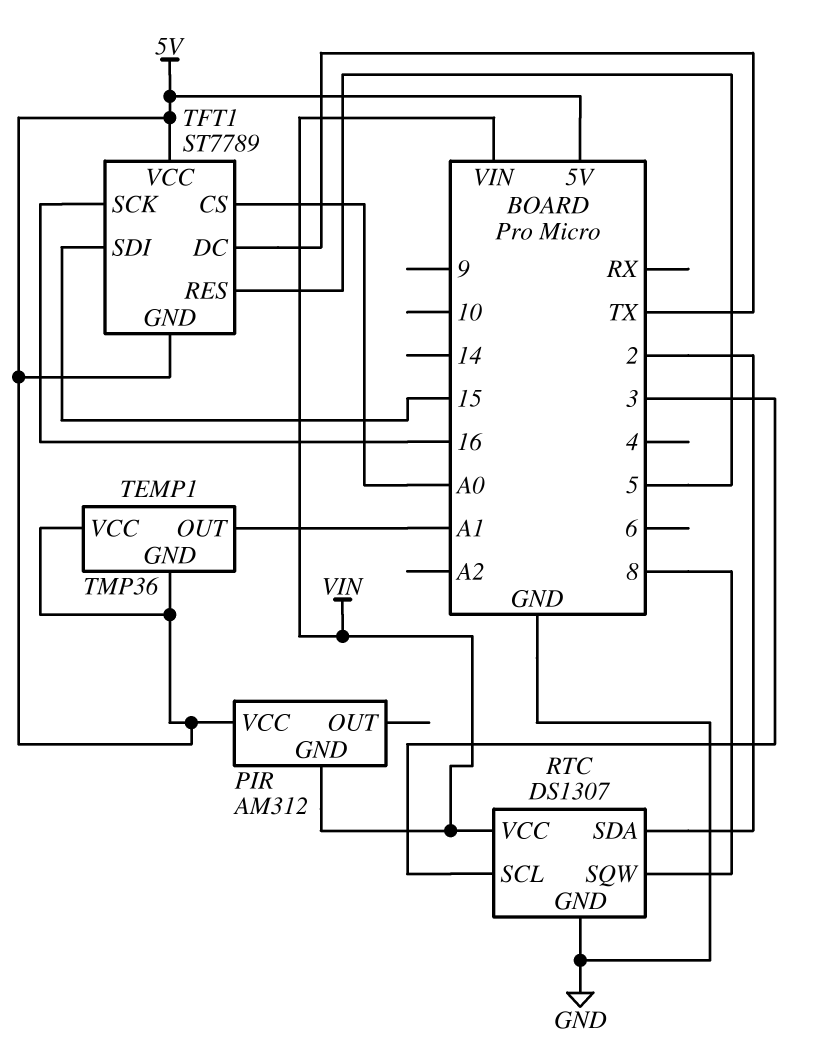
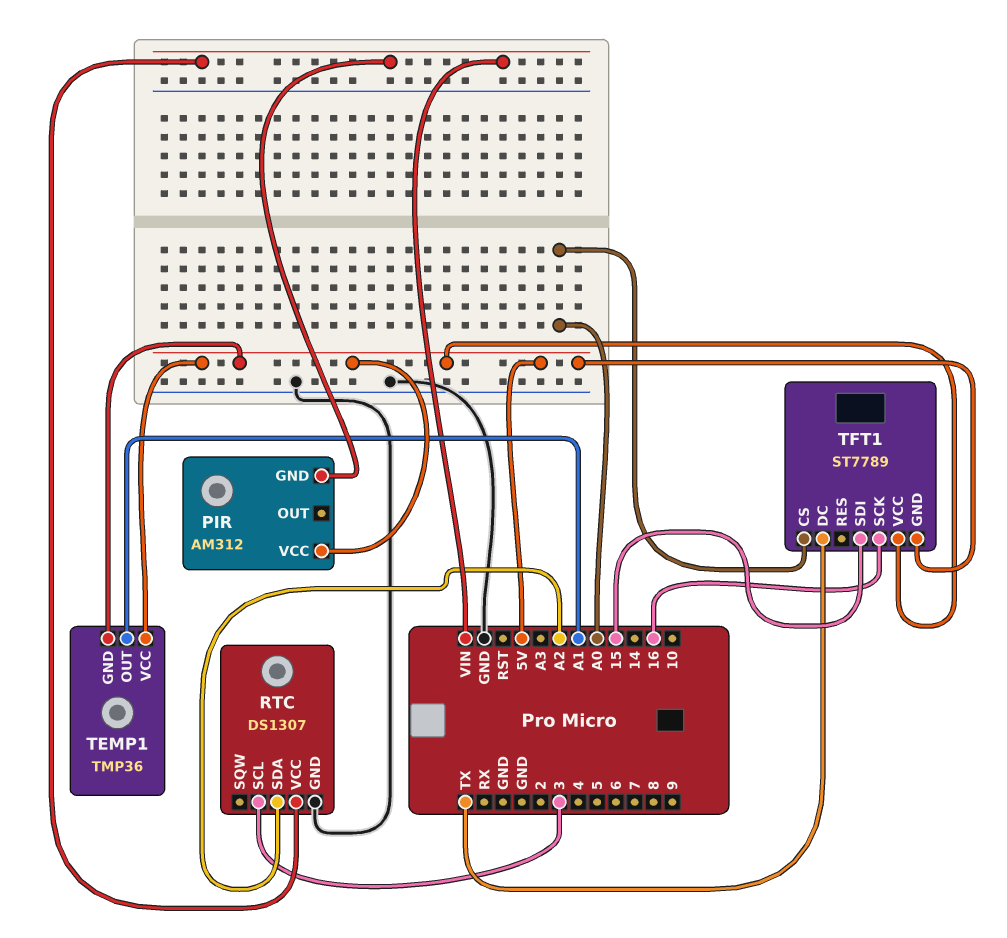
RTC pin SDA: 2 -> A2
RTC pin SQW: 8 -> none
TFT1 pin RES: 5 -> none

